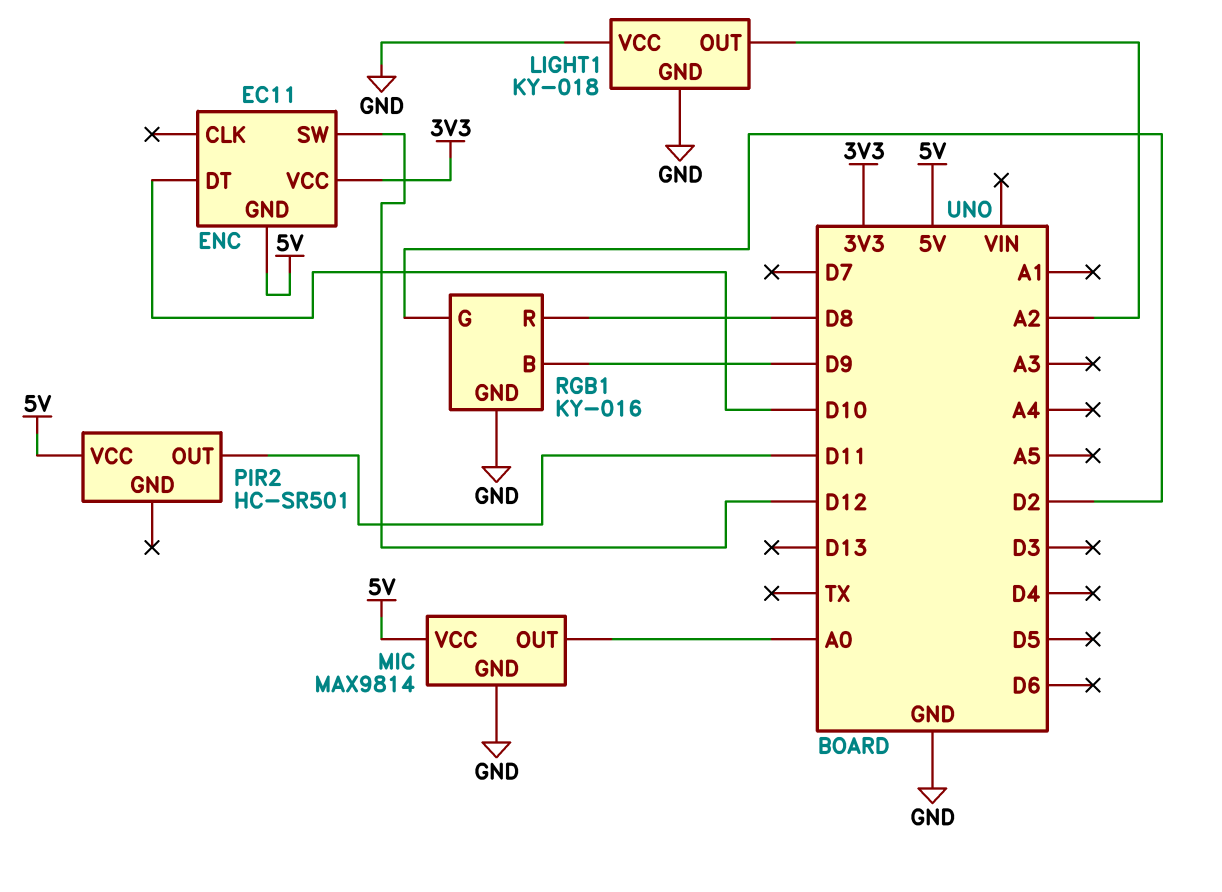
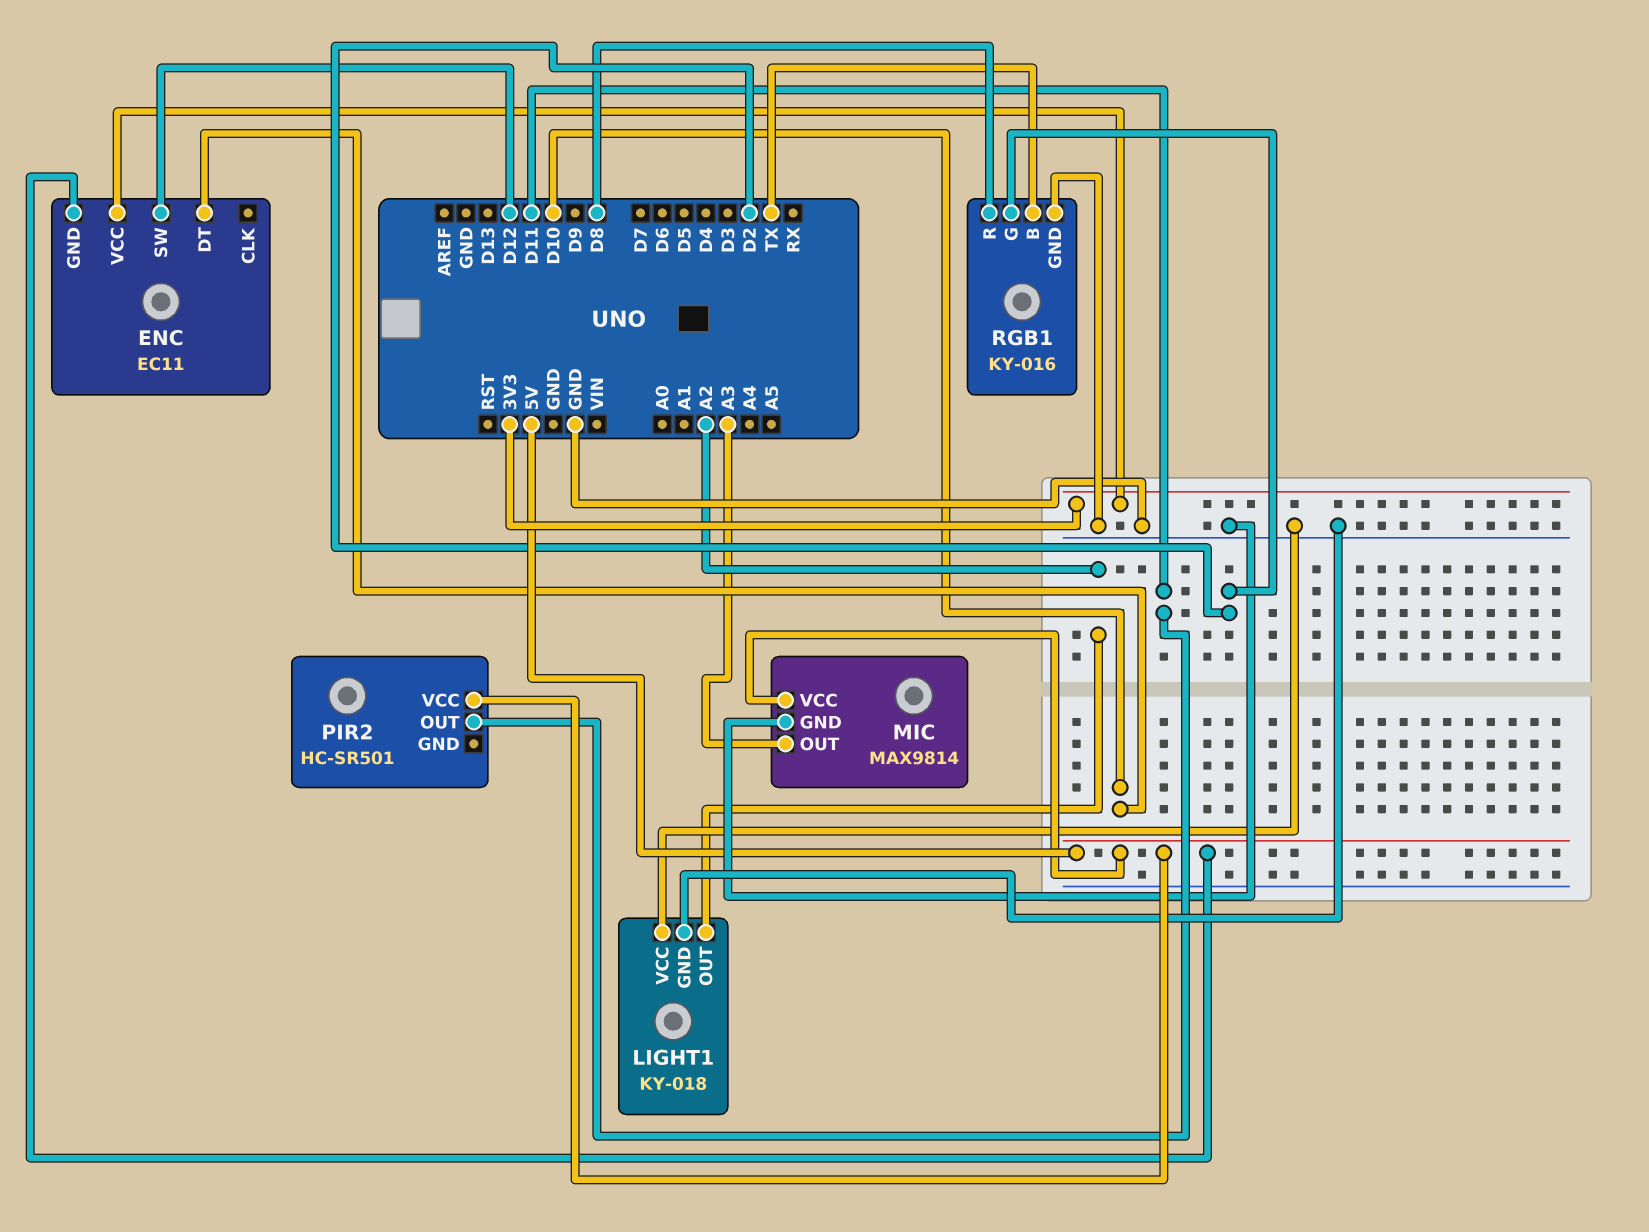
MIC pin OUT: A0 -> A3
RGB1 pin B: D9 -> TX

